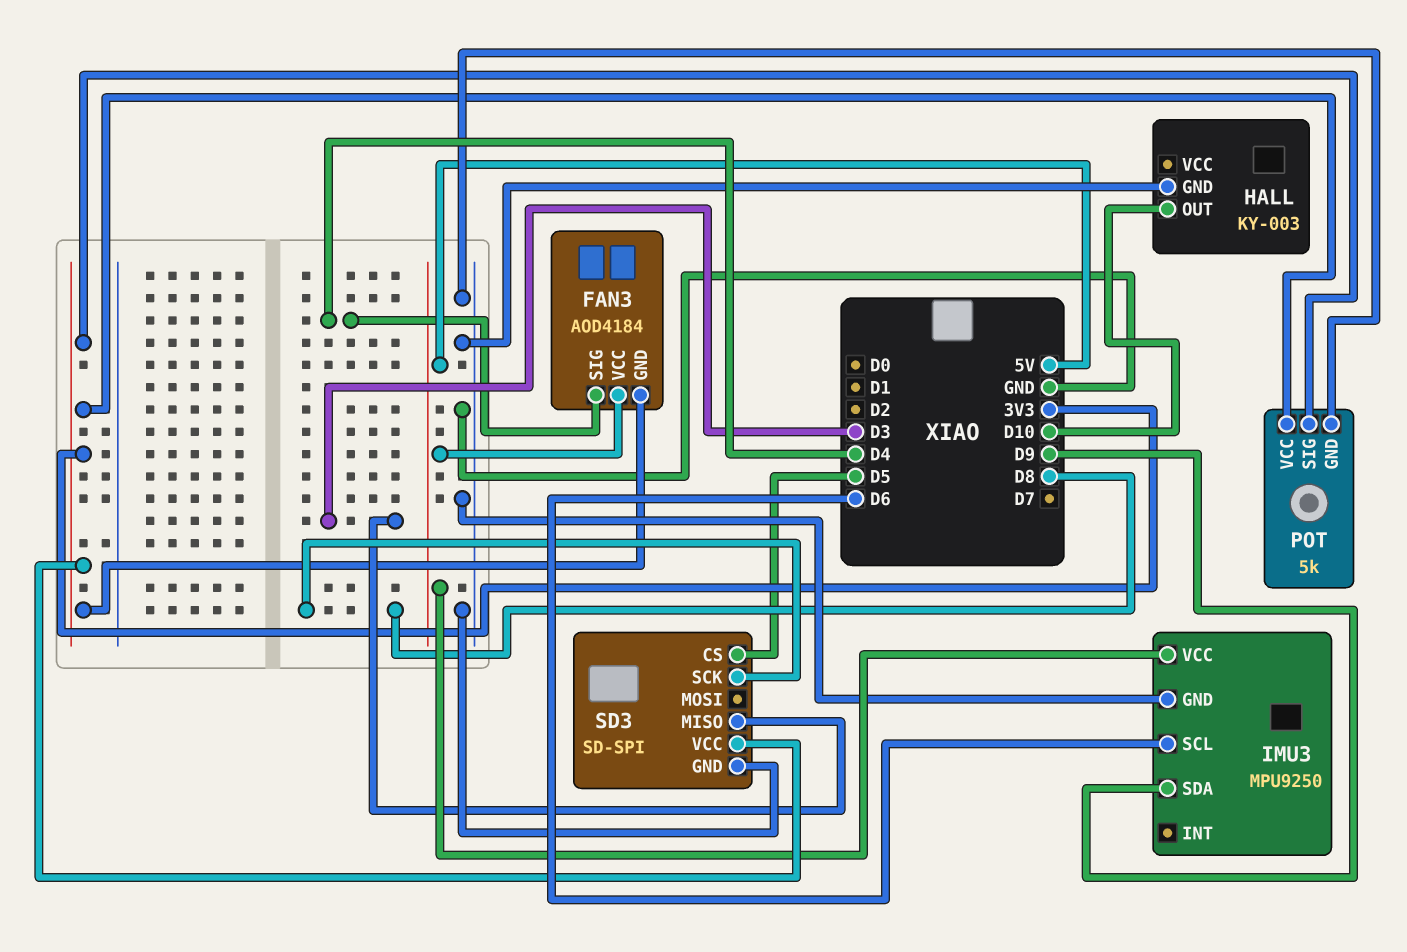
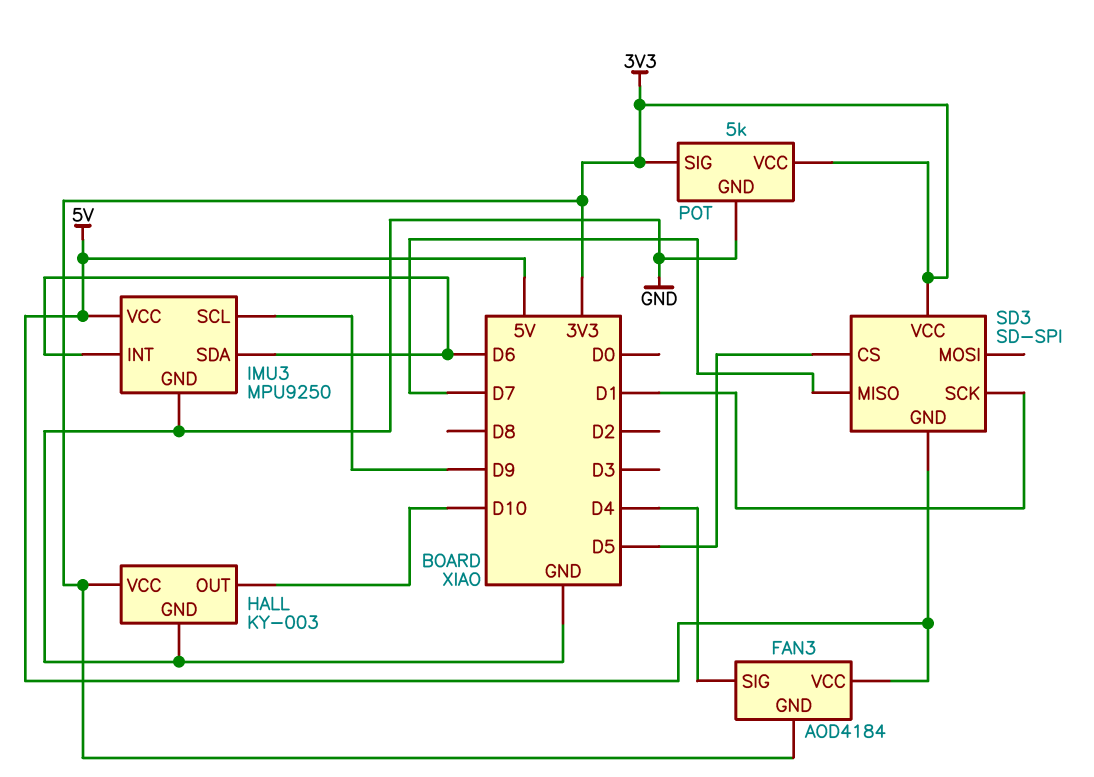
HALL pin VCC: none -> 3V3
IMU3 pin INT: none -> D6
IMU3 pin SCL: D6 -> D9
IMU3 pin SDA: D9 -> D6
SD3 pin GND: GND -> 5V
SD3 pin MISO: D3 -> D7
SD3 pin SCK: D8 -> D1

